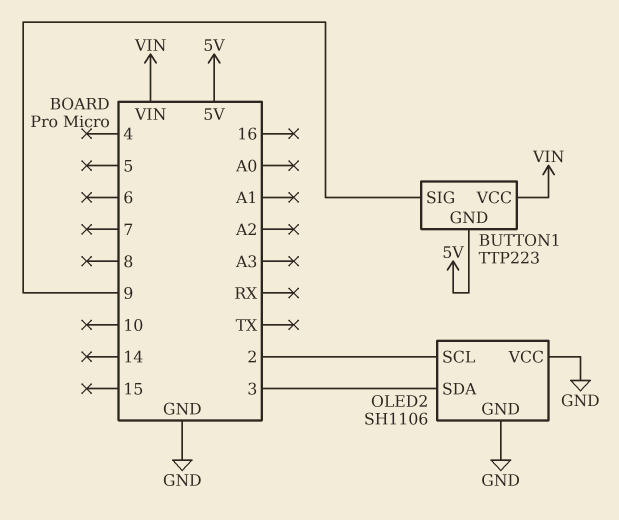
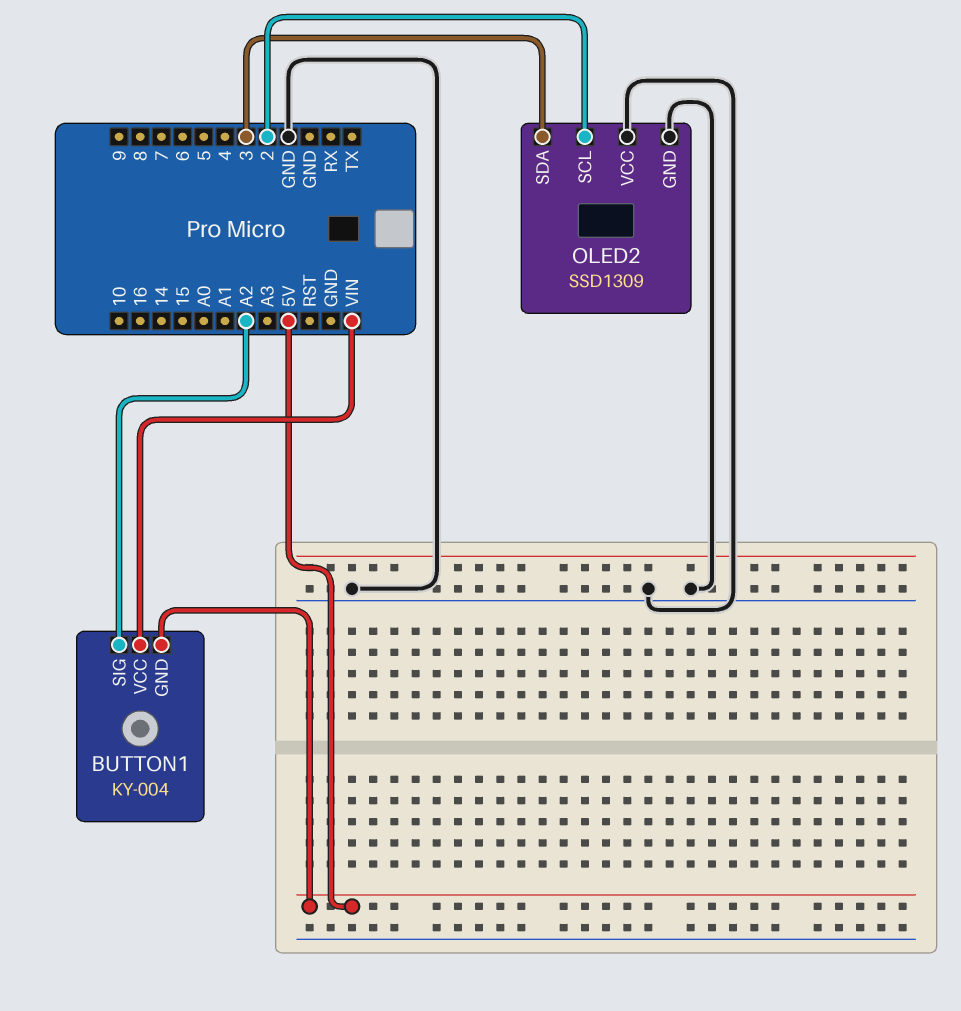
BUTTON1: TTP223 -> KY-004
BUTTON1 pin SIG: 9 -> A2
OLED2: SH1106 -> SSD1309

